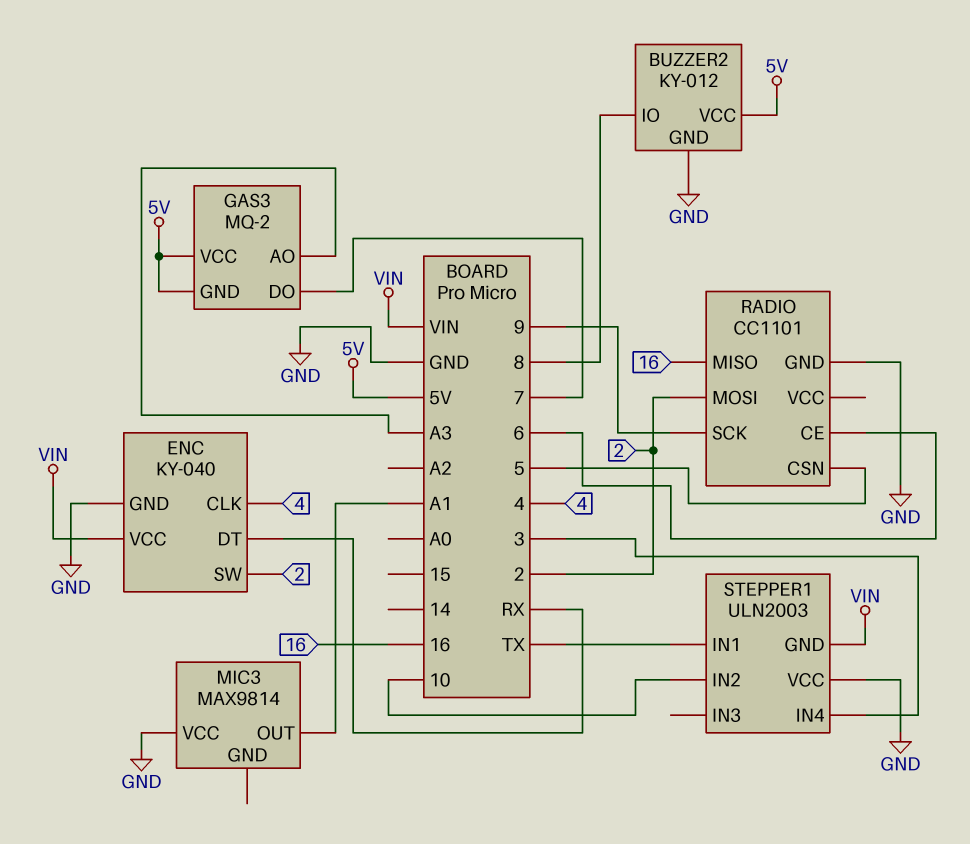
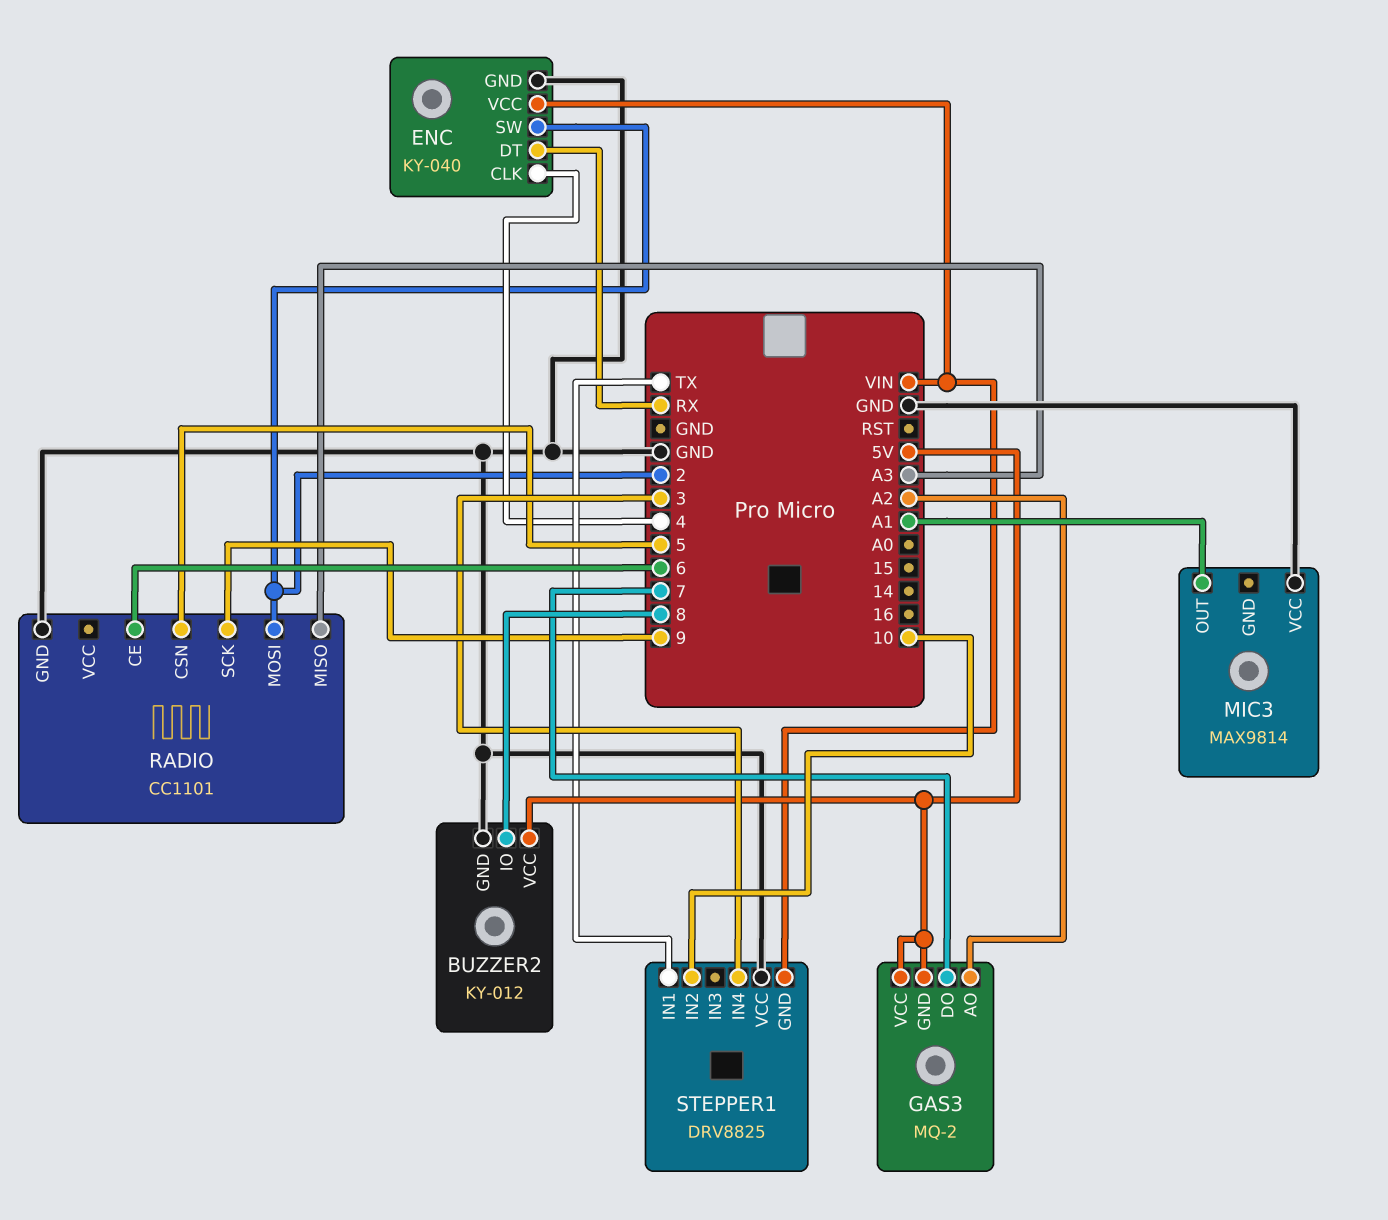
GAS3 pin AO: A3 -> A2
RADIO pin MISO: 16 -> A3
STEPPER1: ULN2003 -> DRV8825

